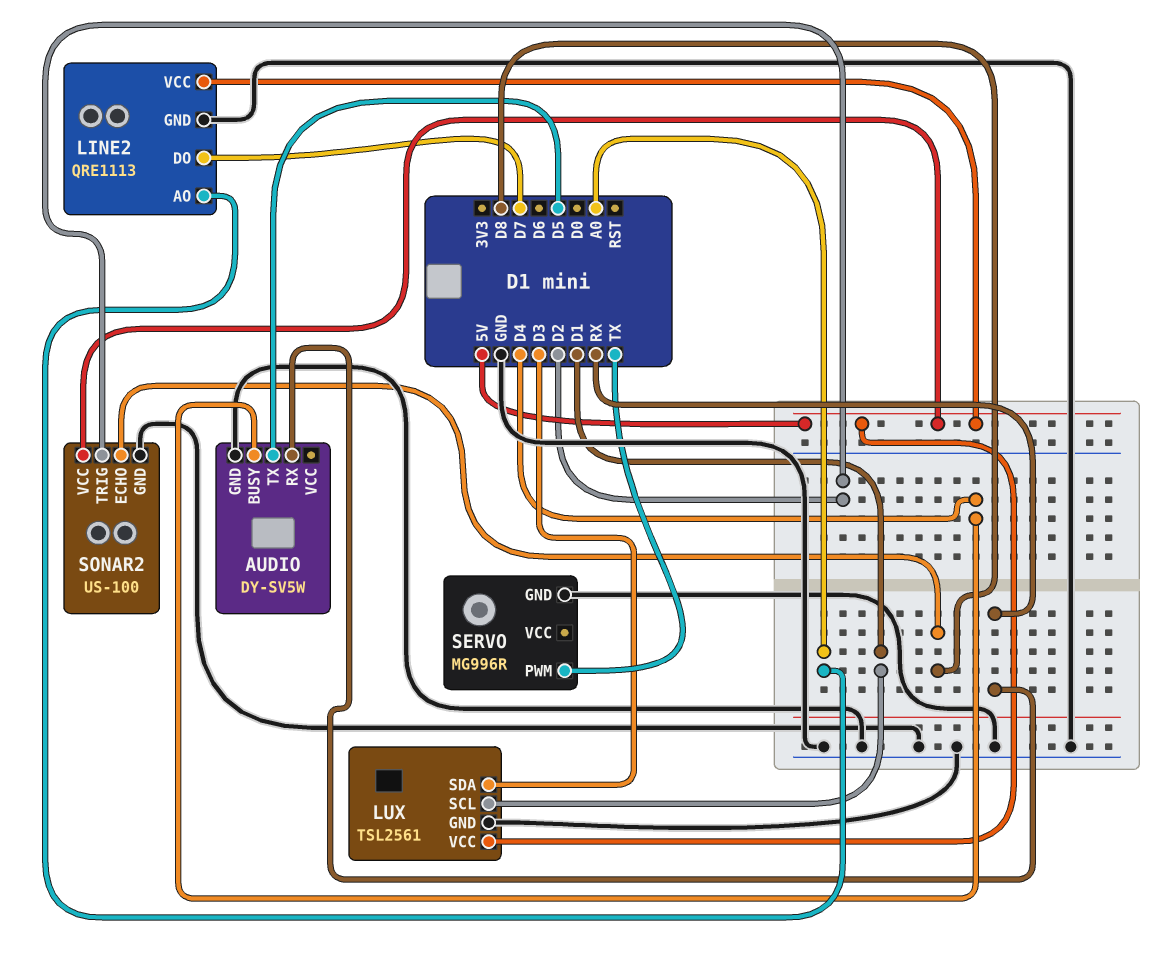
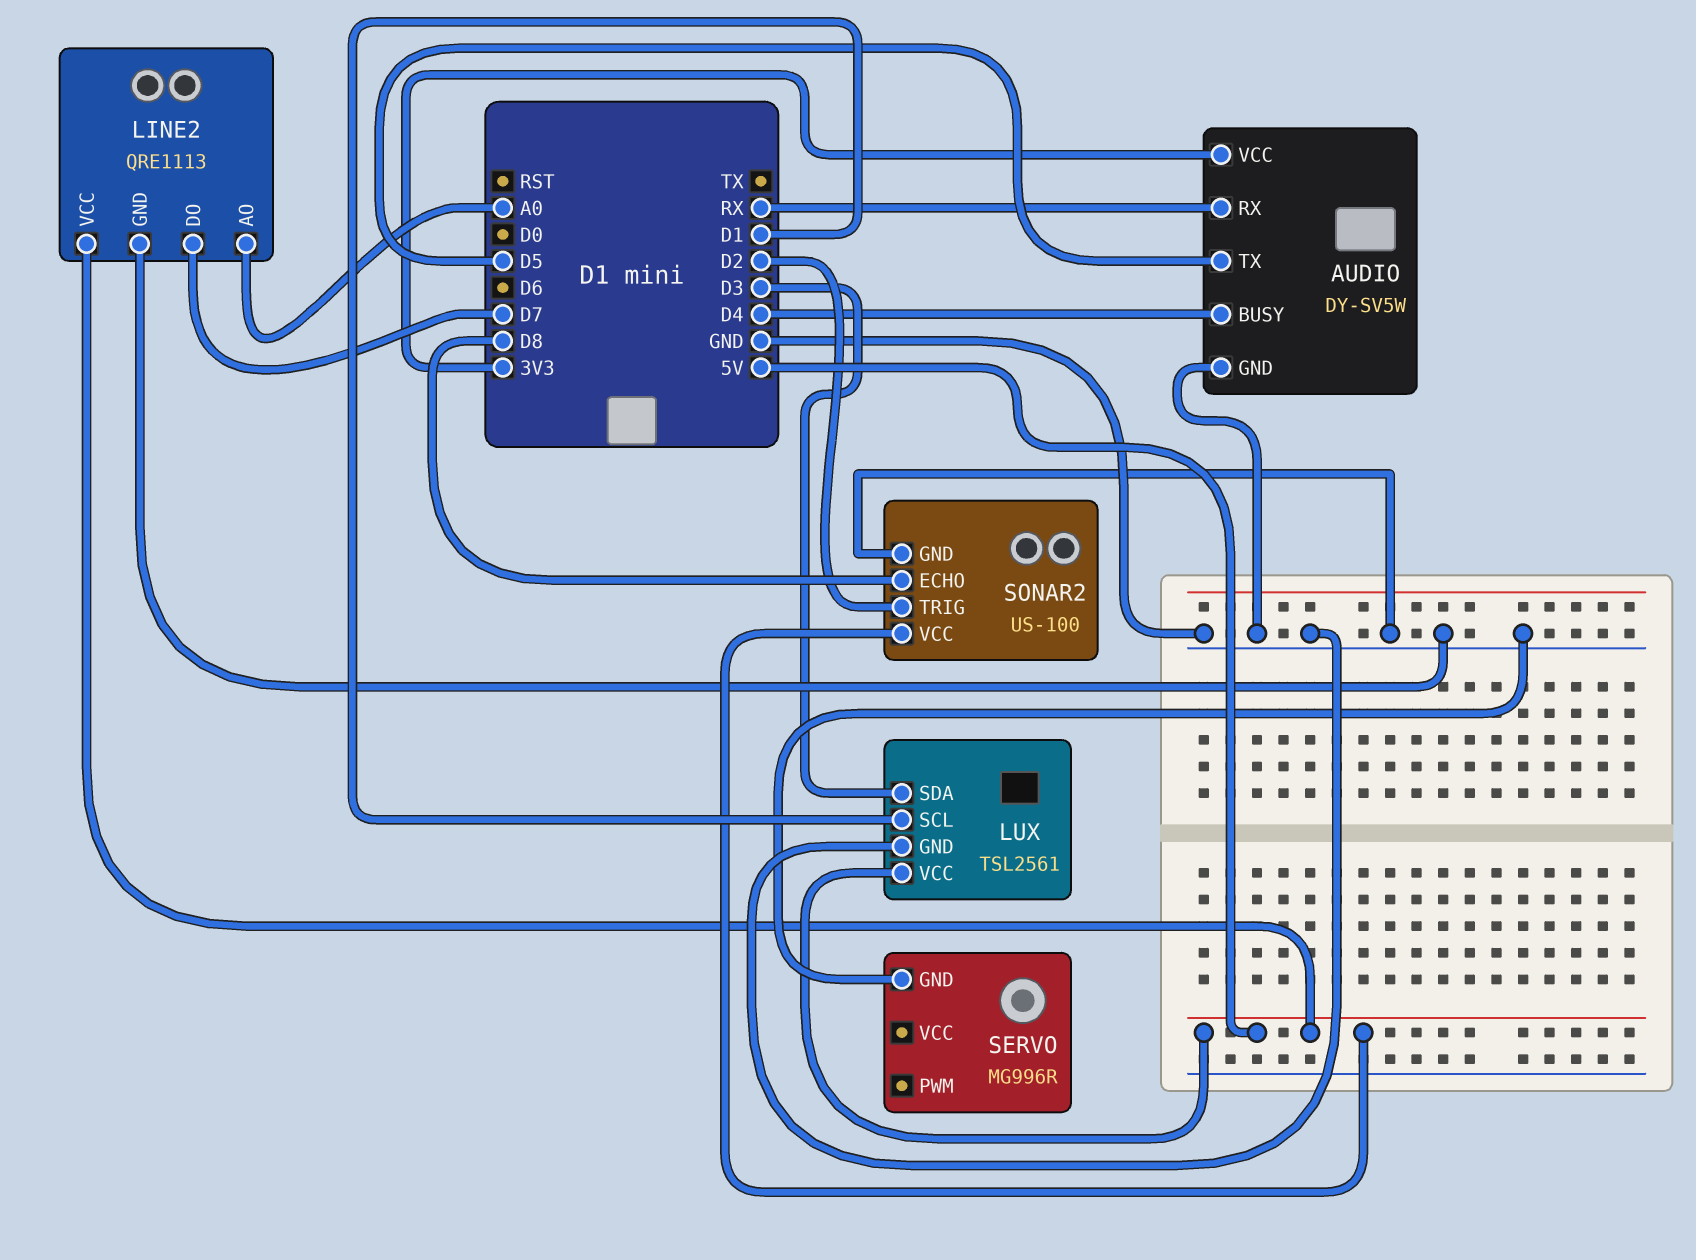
AUDIO pin VCC: none -> 3V3
SERVO pin PWM: TX -> none

